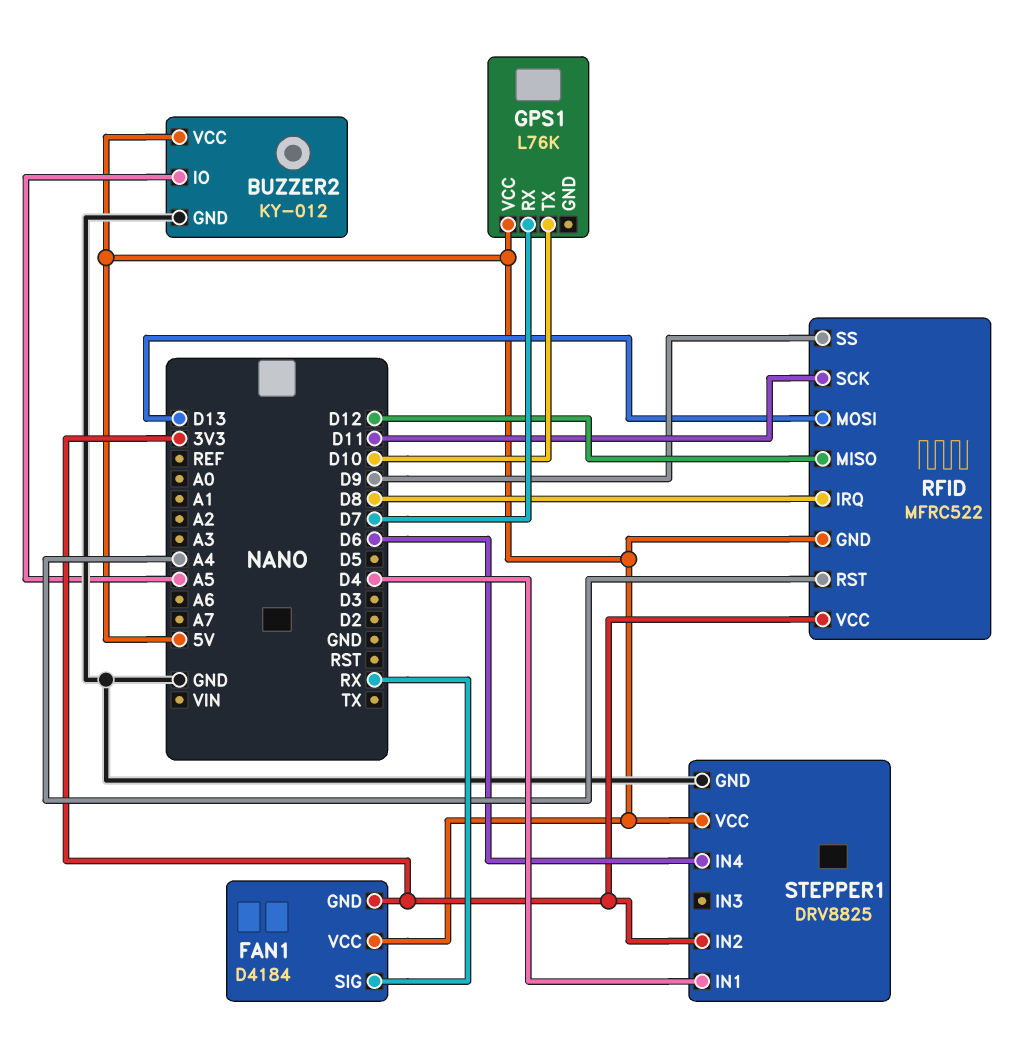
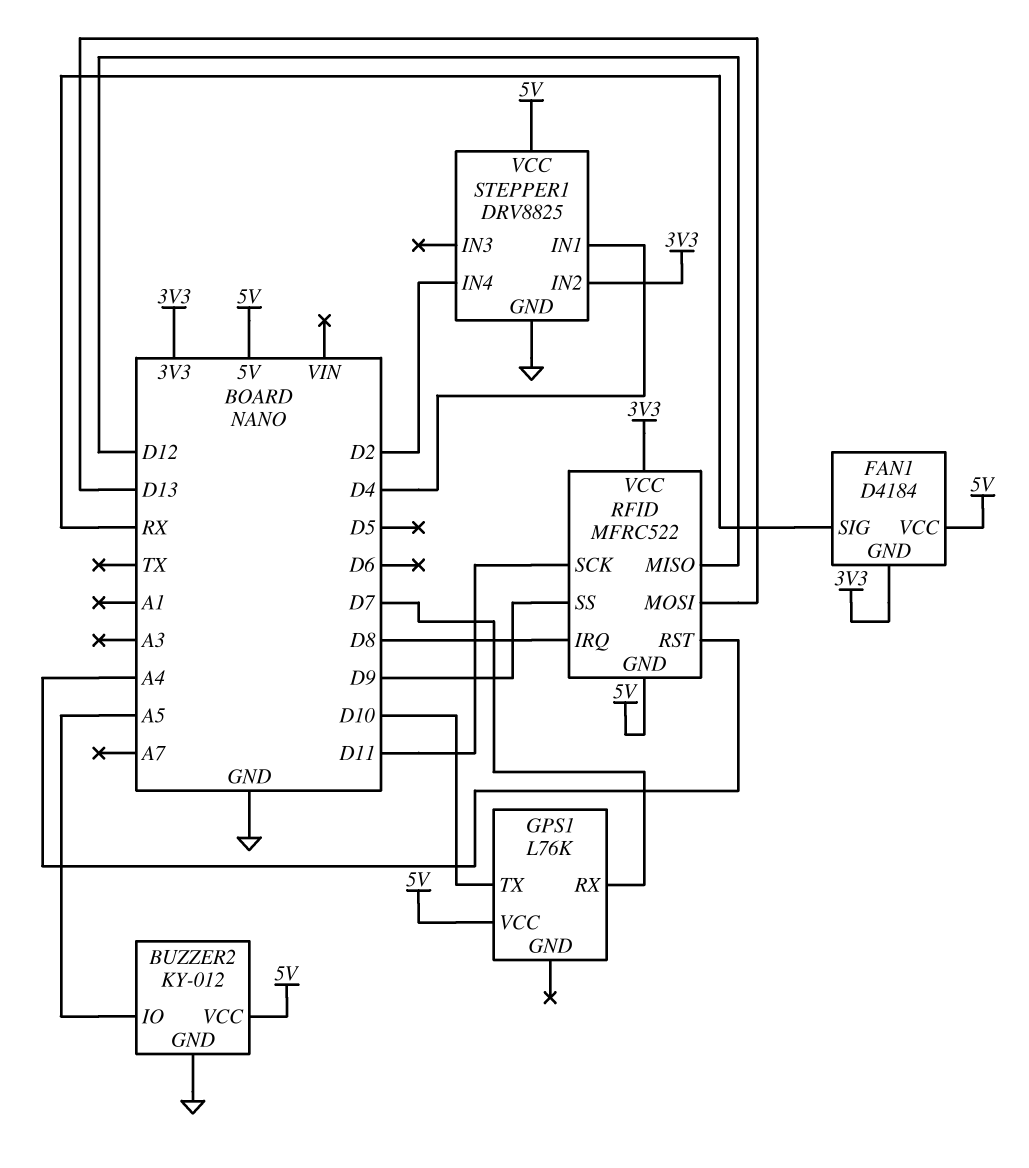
STEPPER1 pin IN4: D6 -> D2

